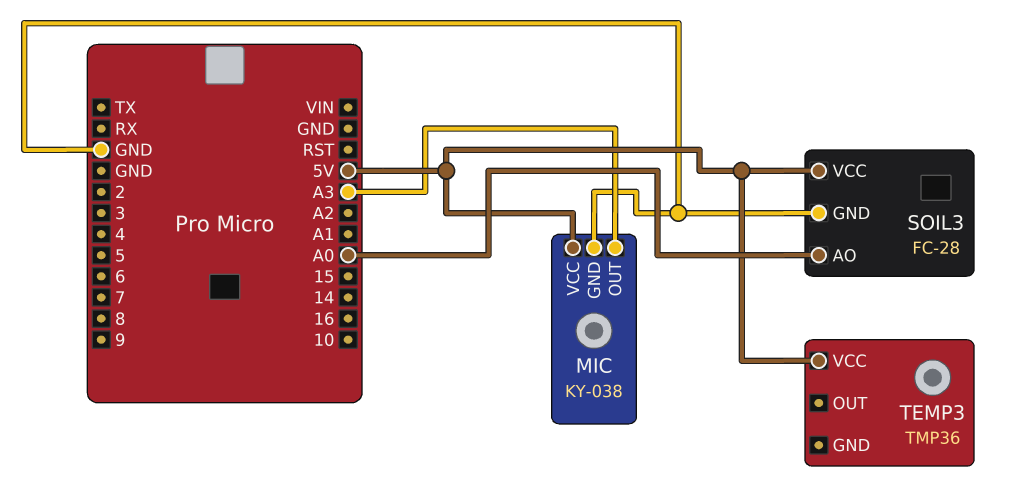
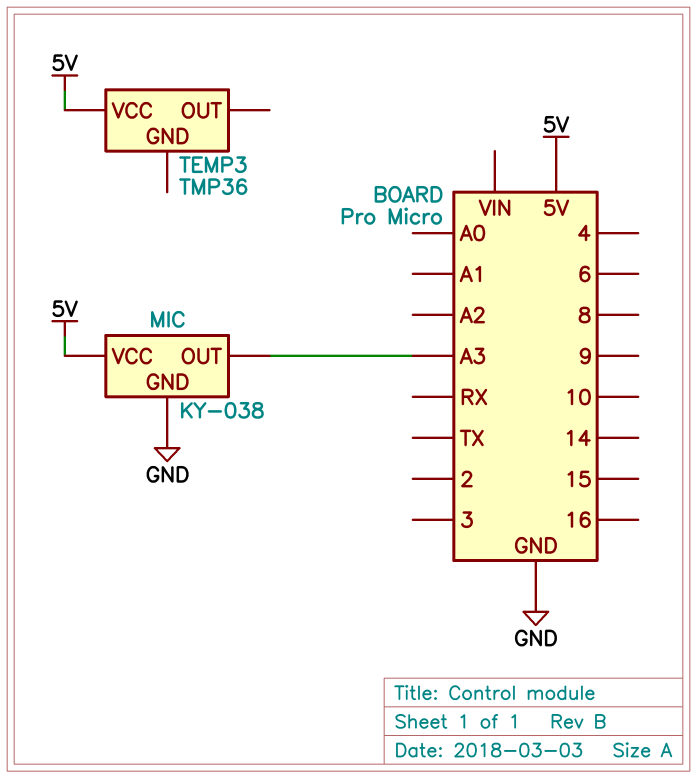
SOIL3: FC-28 -> none
SOIL3 pin AO: A0 -> none
SOIL3 pin GND: GND -> none
SOIL3 pin VCC: 5V -> none

